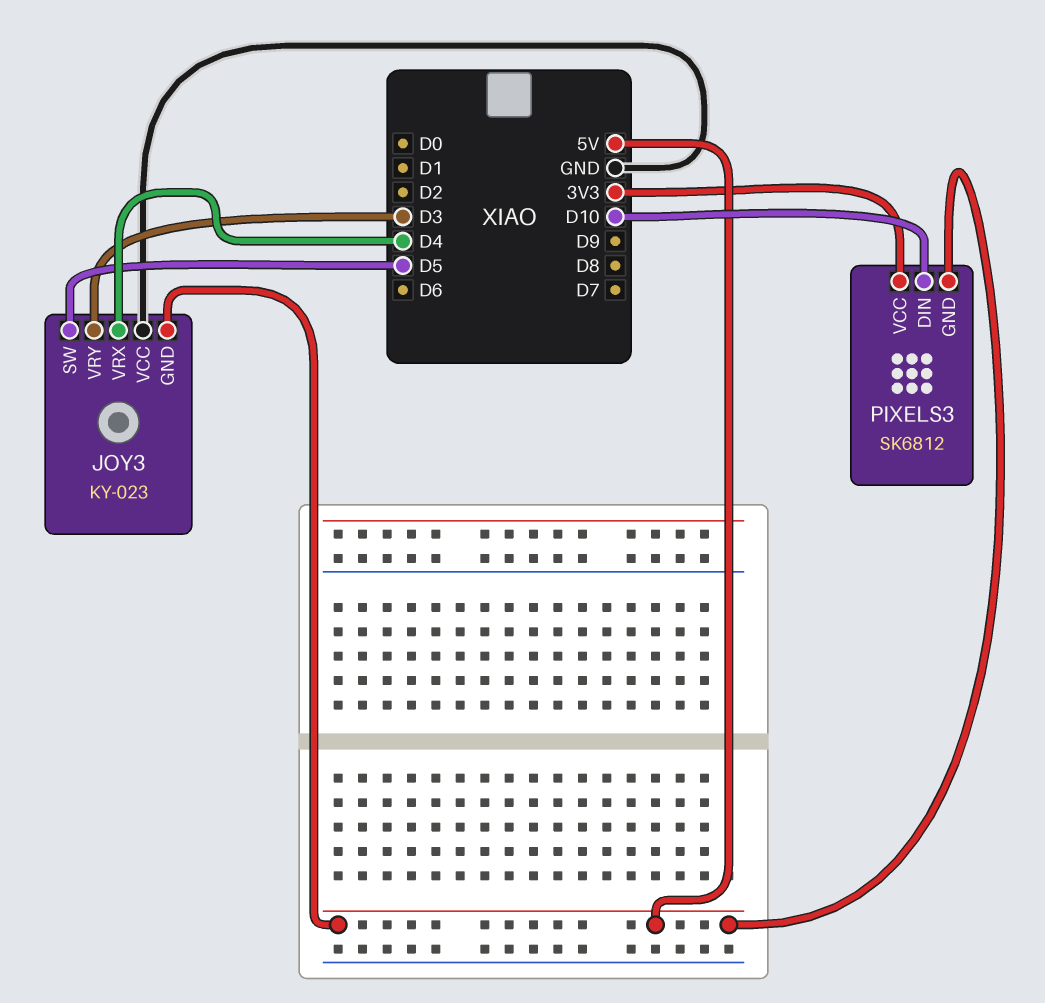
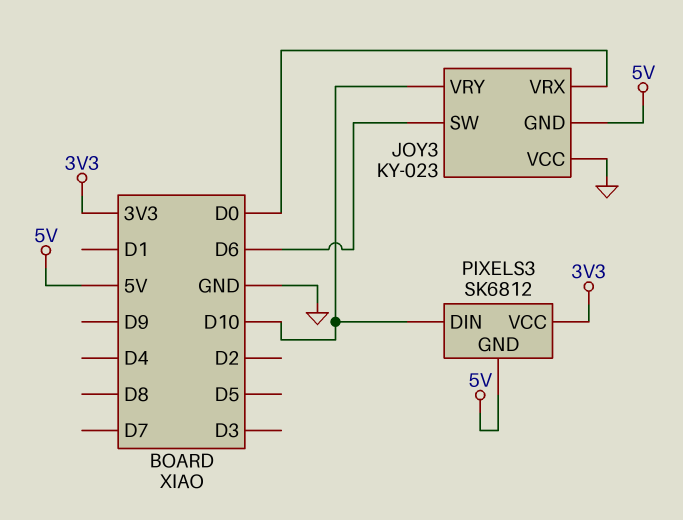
JOY3 pin SW: D5 -> D6
JOY3 pin VRX: D4 -> D0
JOY3 pin VRY: D3 -> D10

